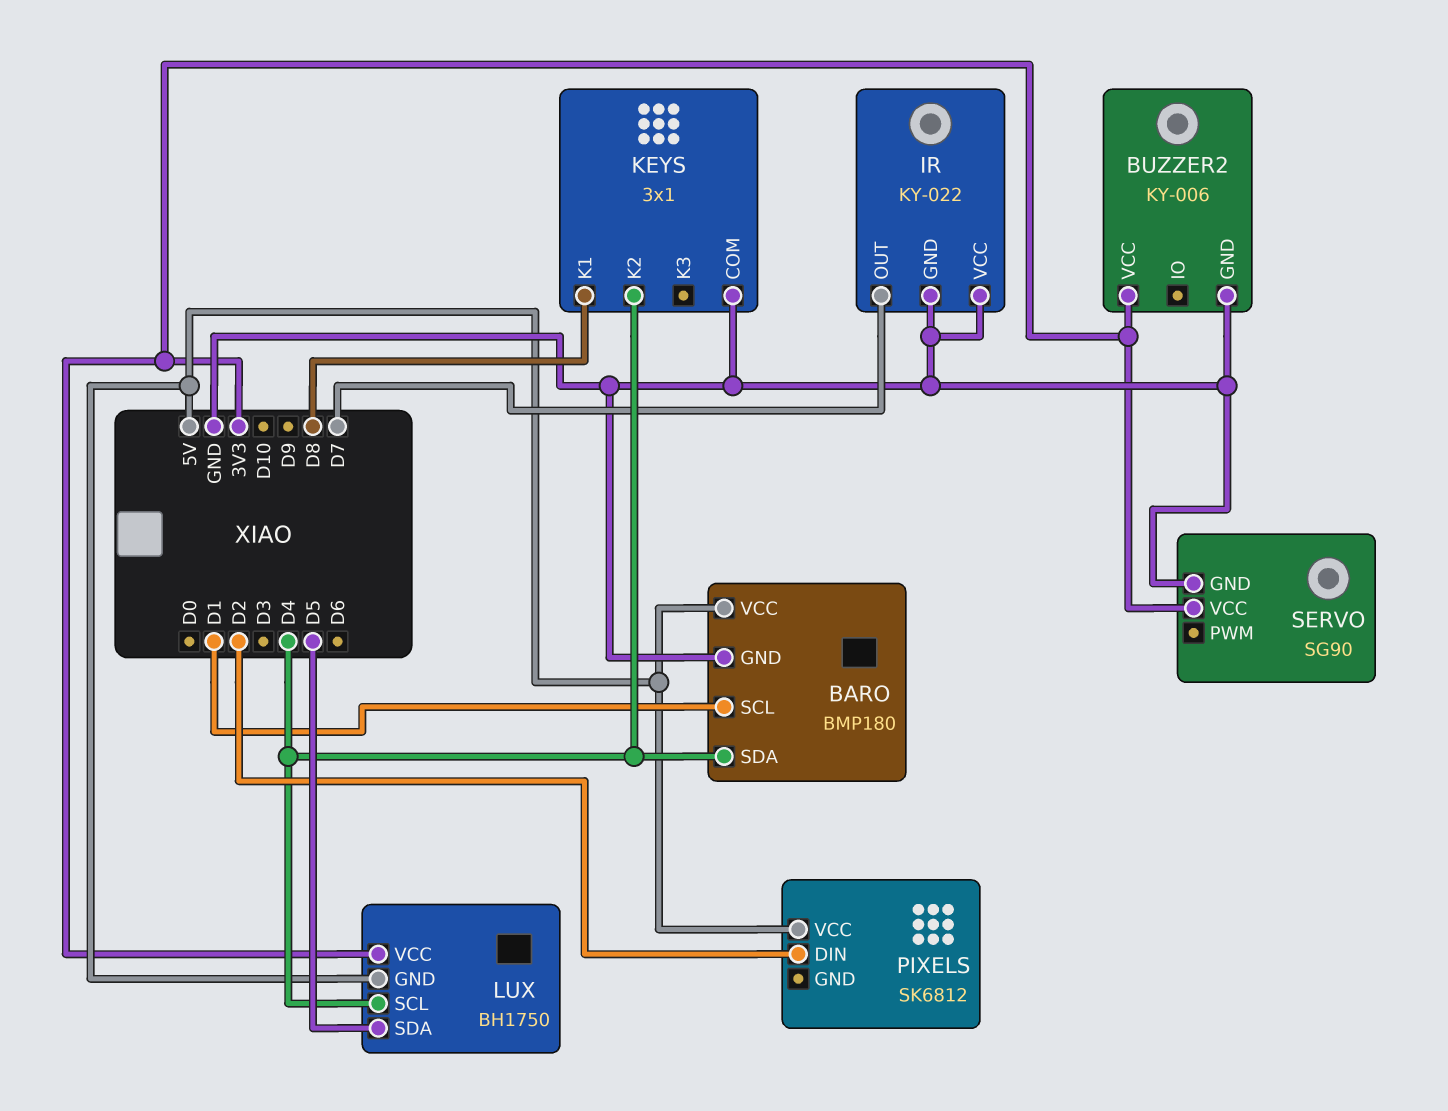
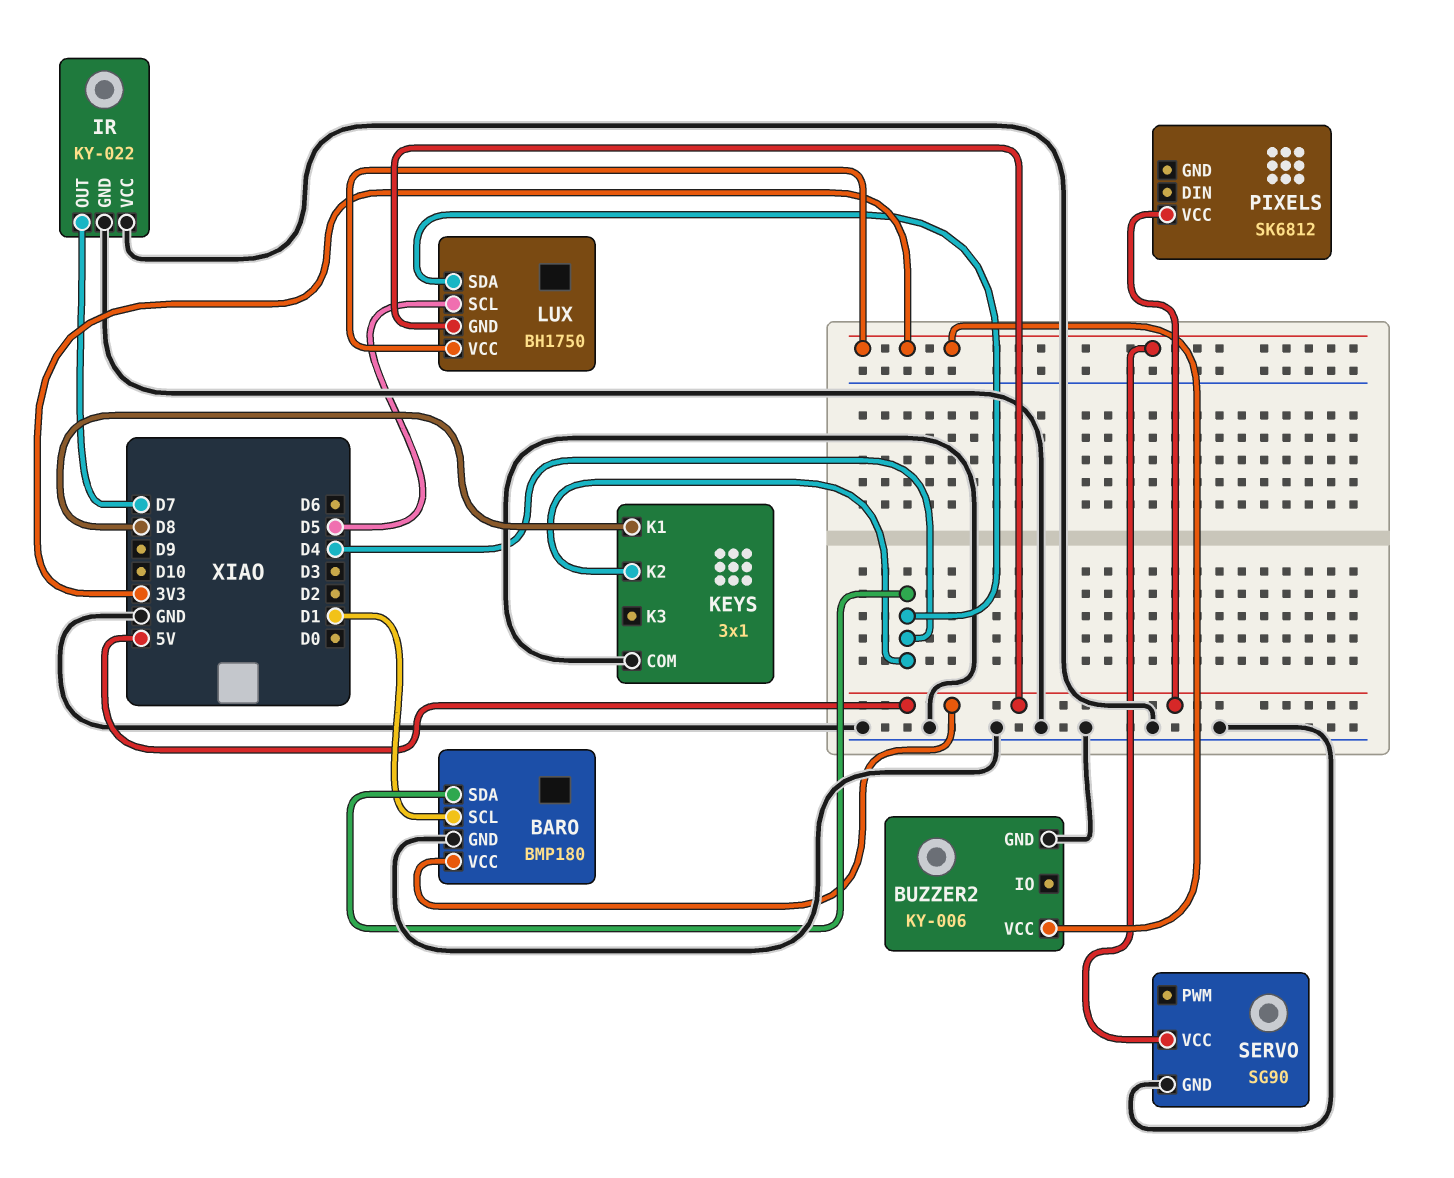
LUX pin SCL: D4 -> D5
LUX pin SDA: D5 -> D4
PIXELS pin DIN: D2 -> none

